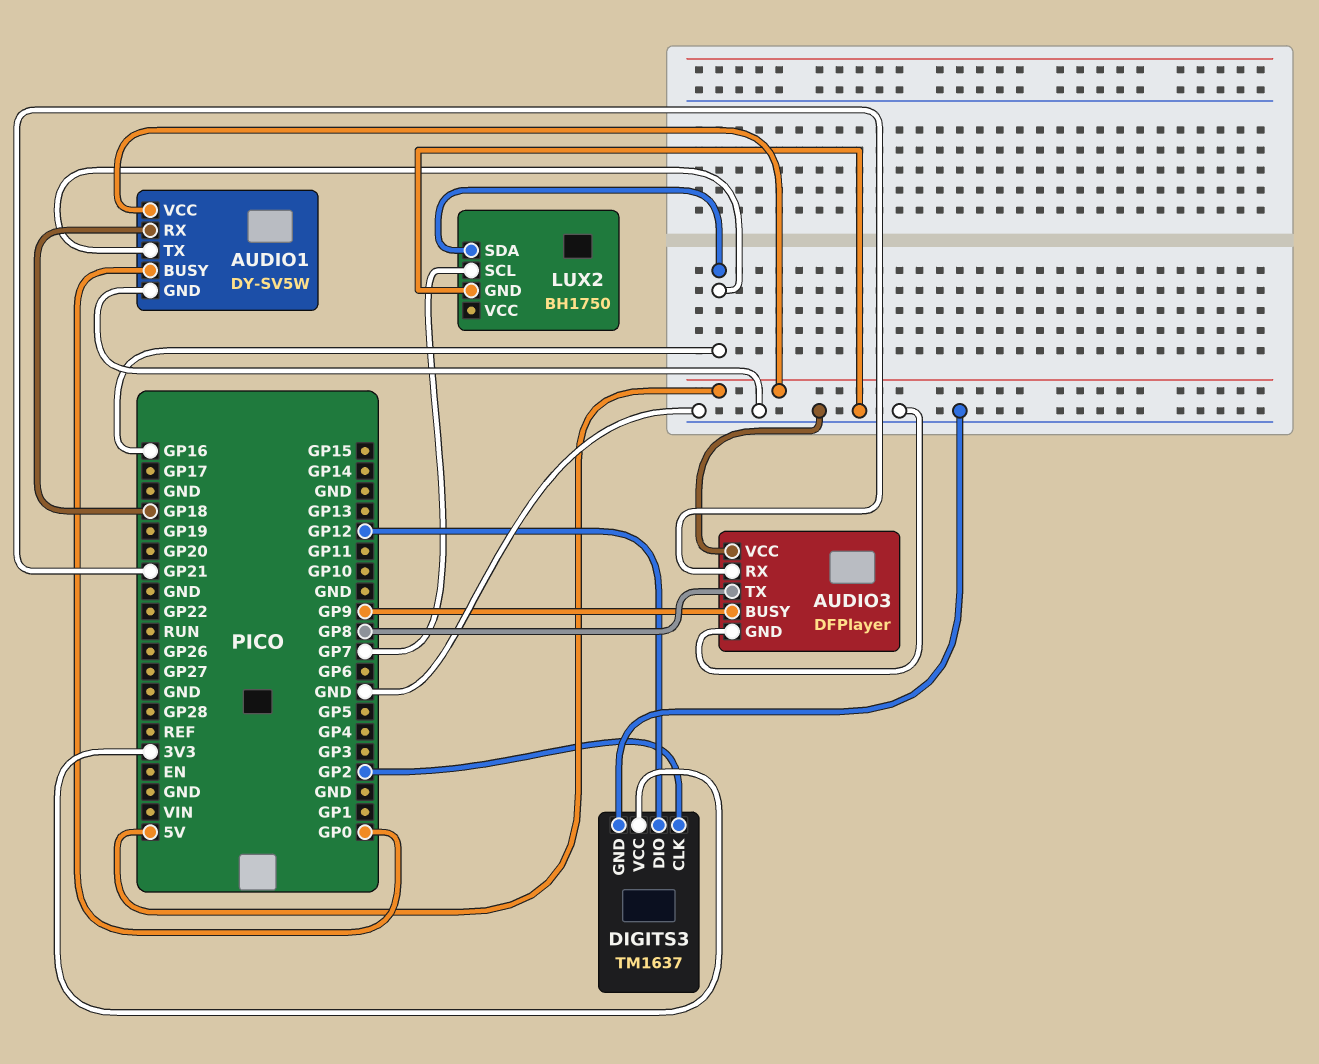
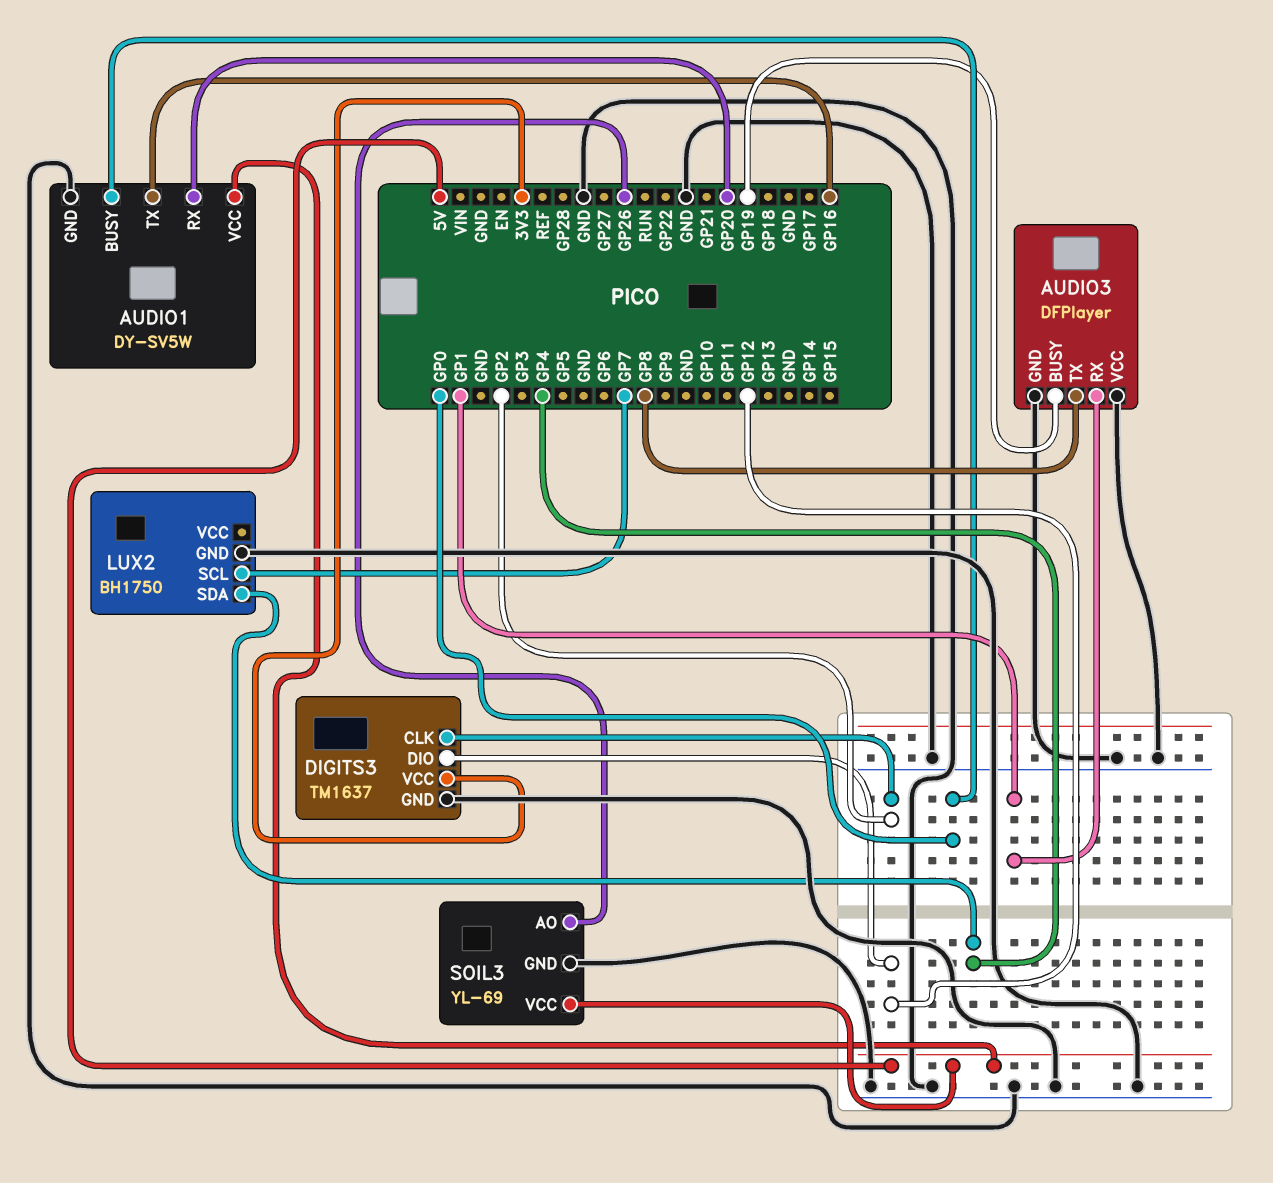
AUDIO1 pin RX: GP18 -> GP20
AUDIO3 pin BUSY: GP9 -> GP19
AUDIO3 pin RX: GP21 -> GP1
LUX2 pin SDA: GP16 -> GP4
SOIL3: none -> YL-69
SOIL3 pin AO: none -> GP26
SOIL3 pin GND: none -> GND
SOIL3 pin VCC: none -> 5V

